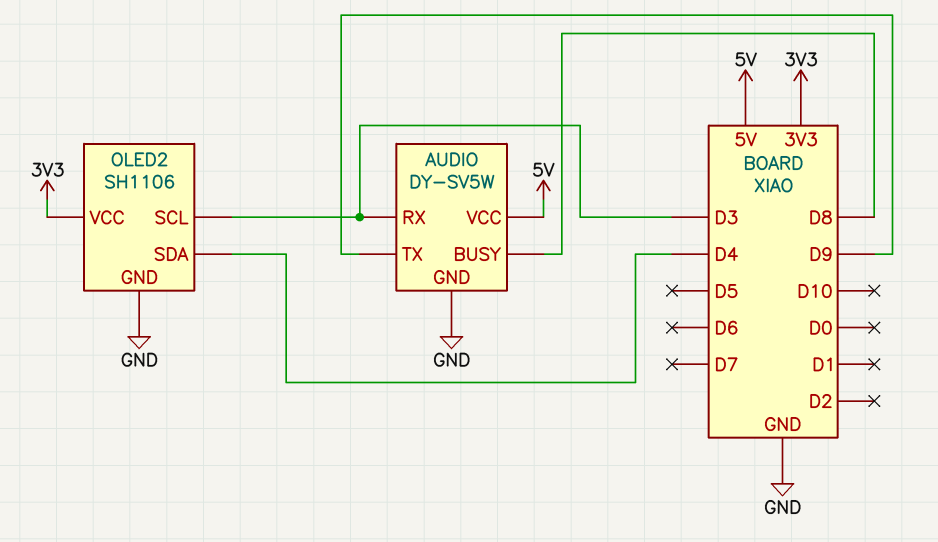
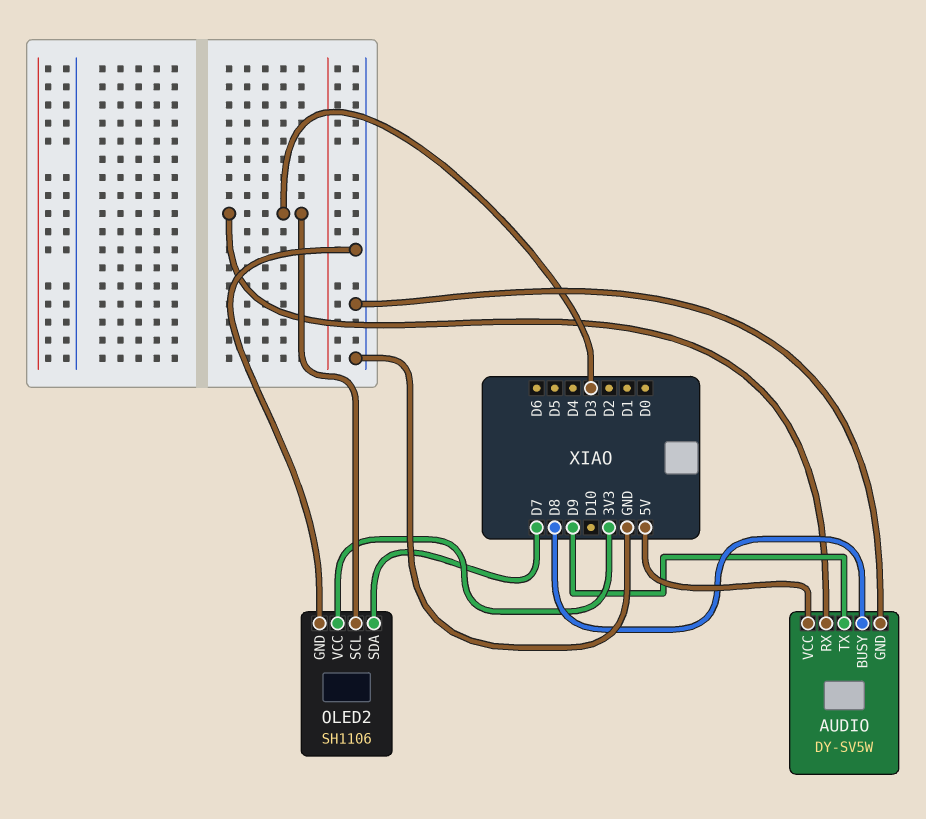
OLED2 pin SDA: D4 -> D7

